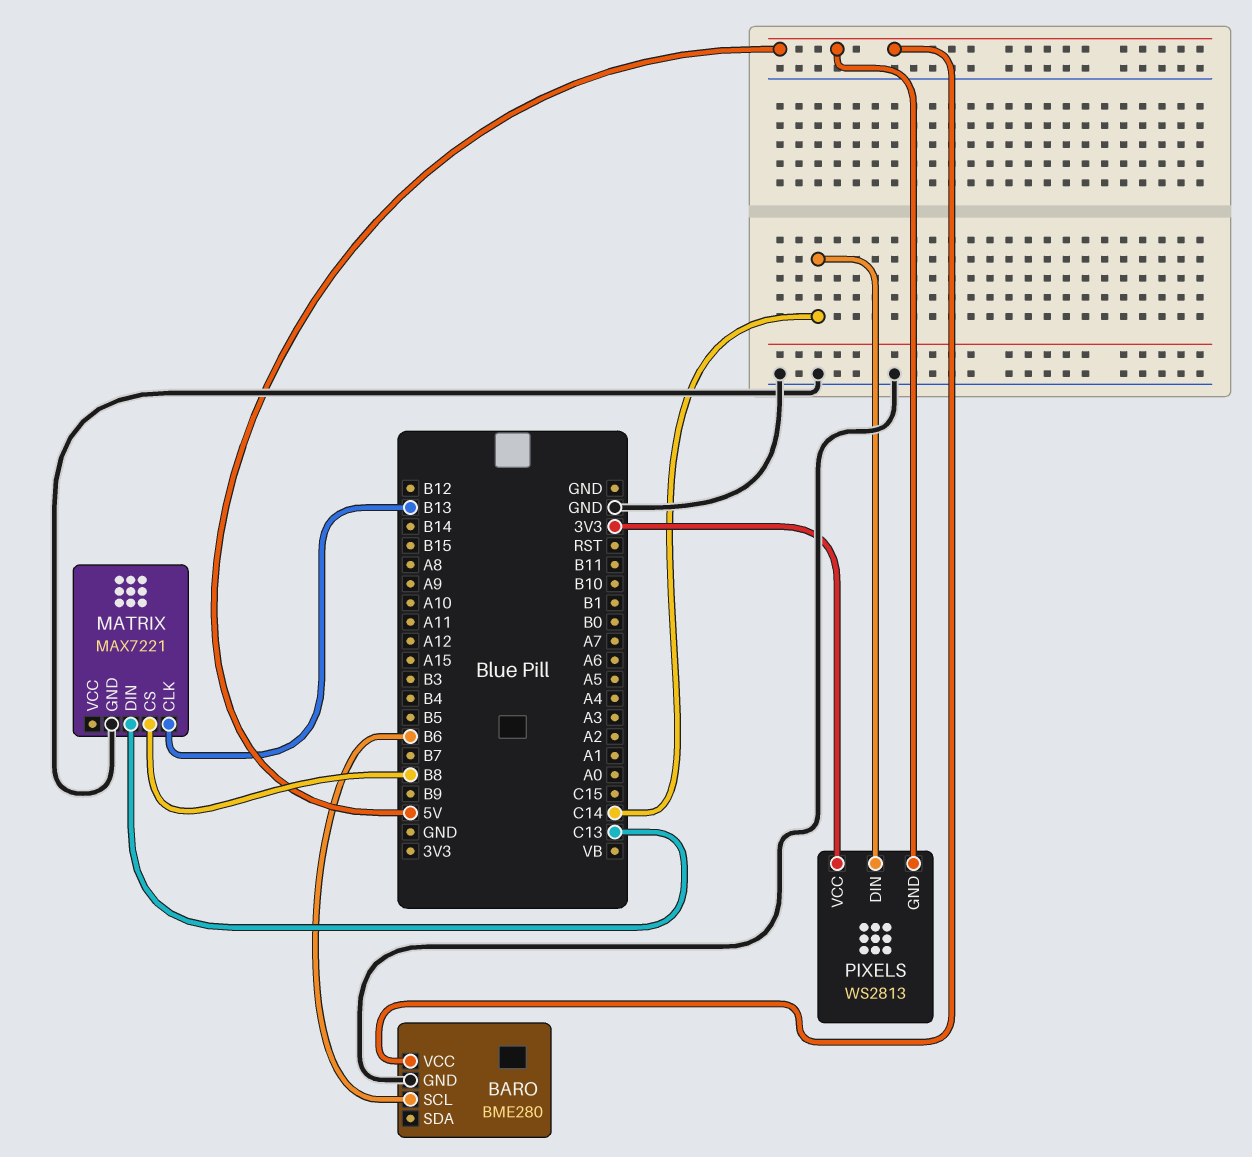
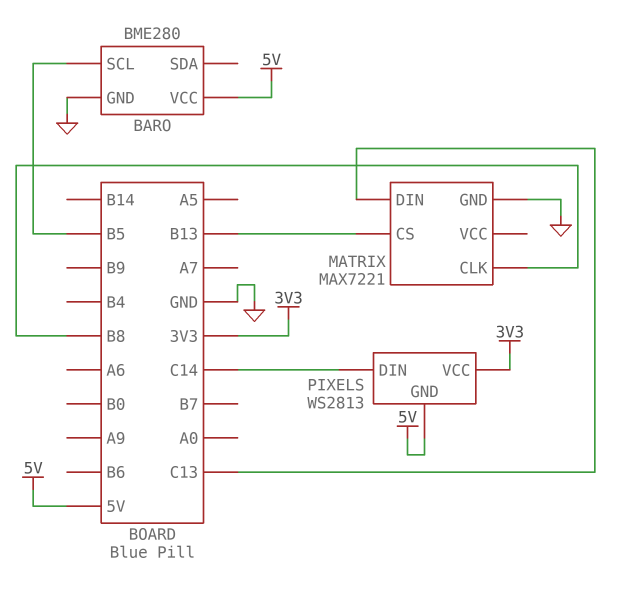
BARO pin SCL: B6 -> B5
MATRIX pin CLK: B13 -> B8
MATRIX pin CS: B8 -> B13

